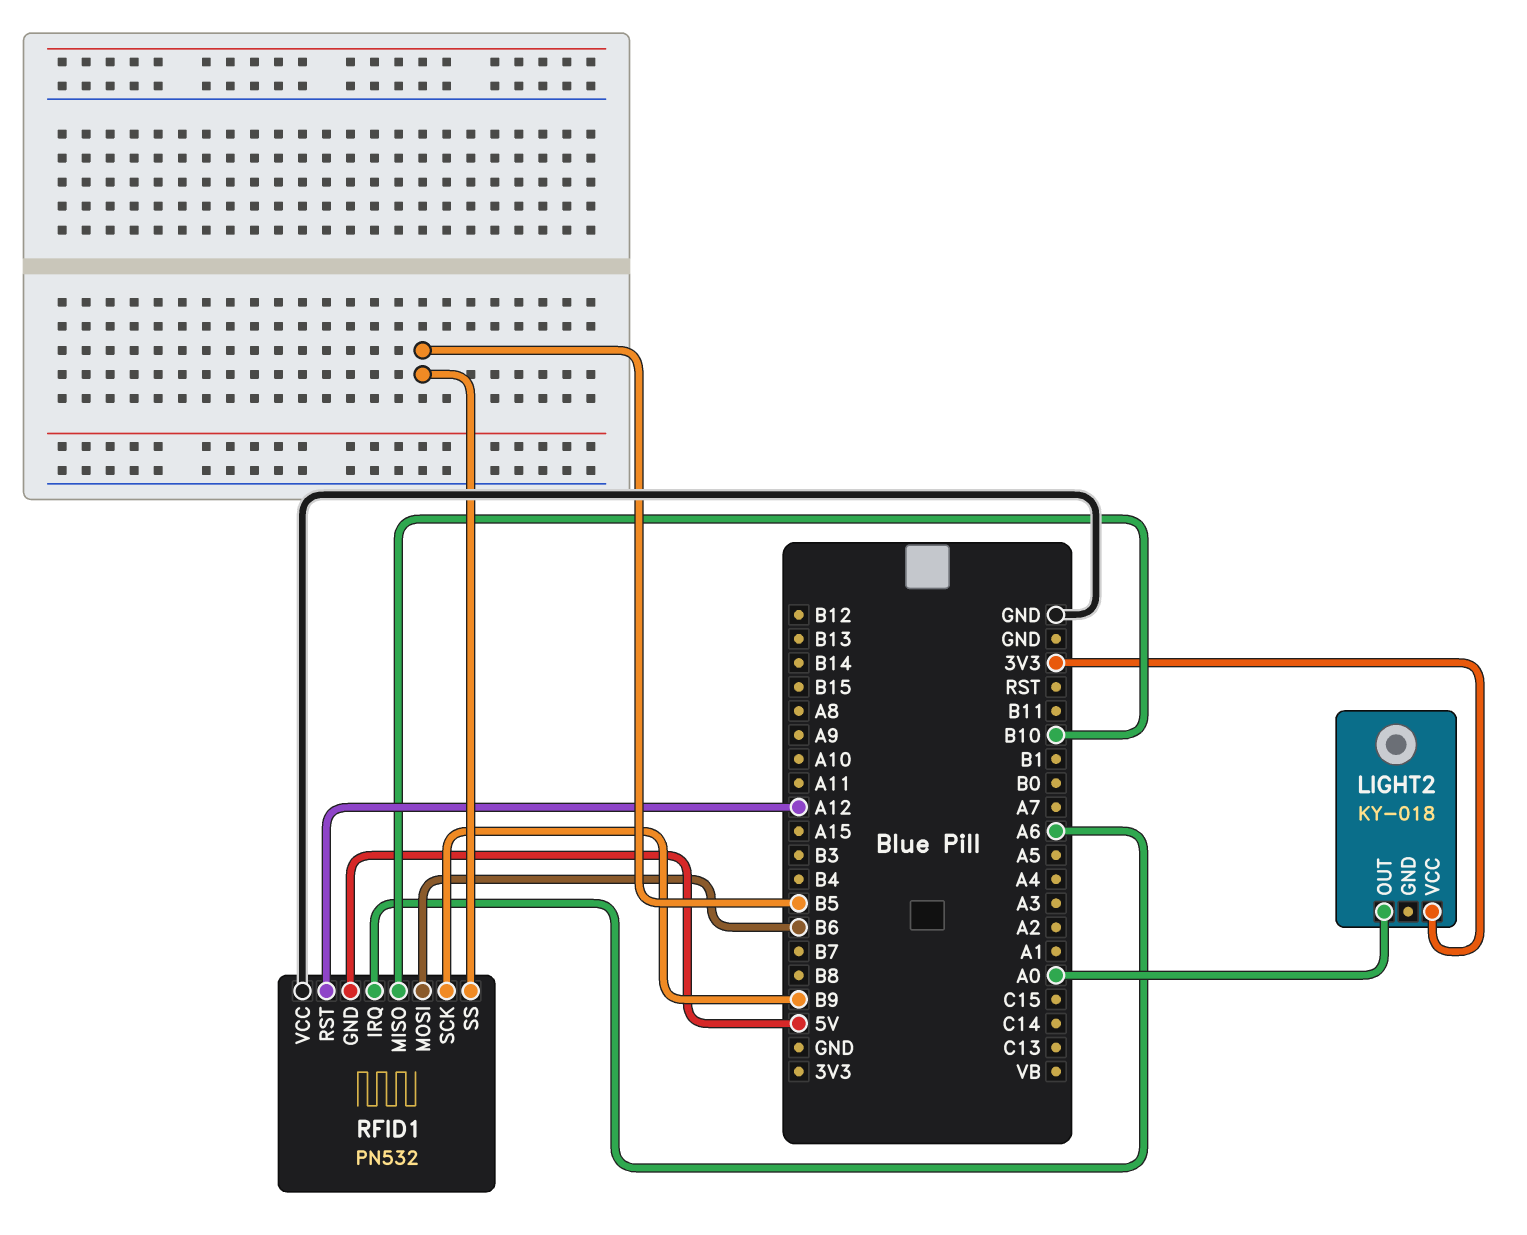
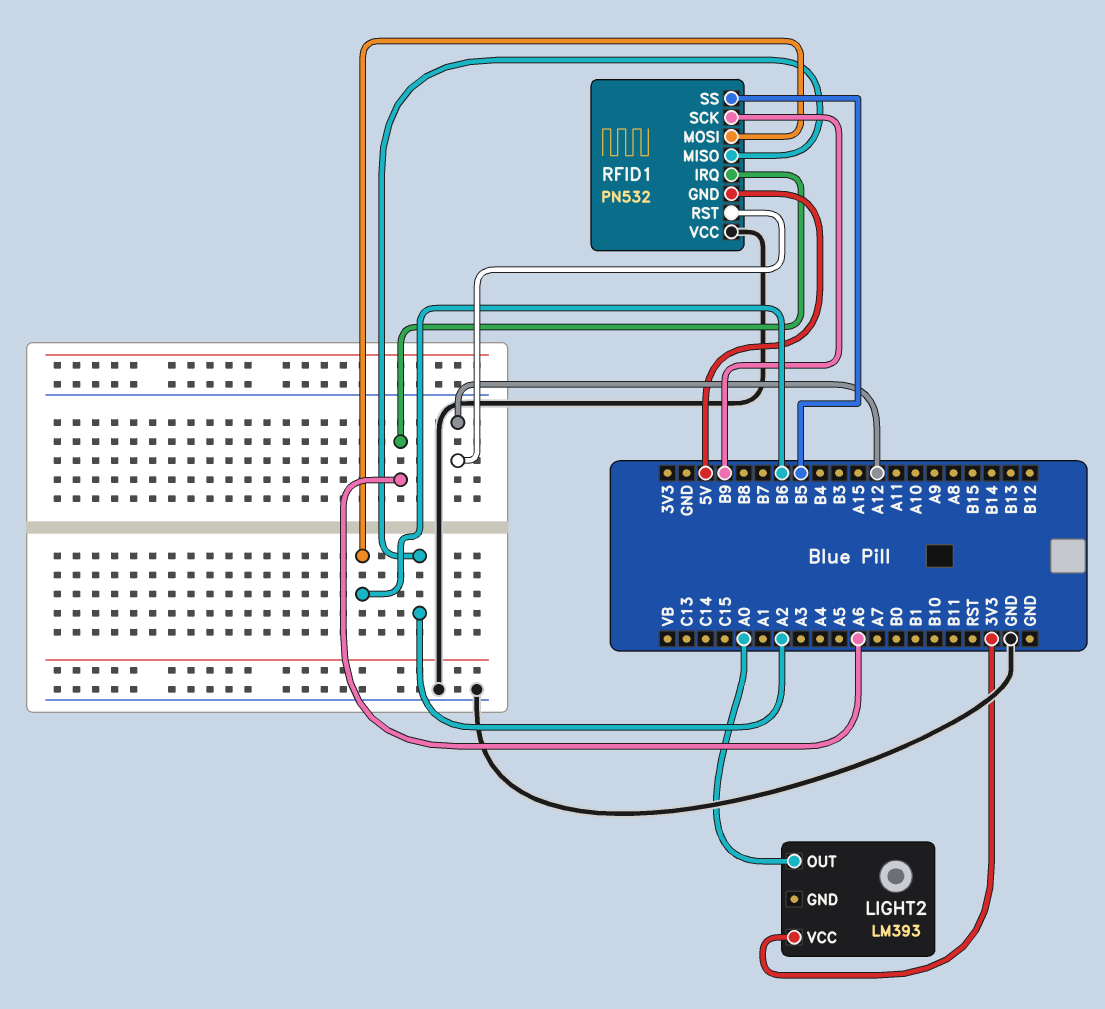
LIGHT2: KY-018 -> LM393
RFID1 pin MISO: B10 -> A2

